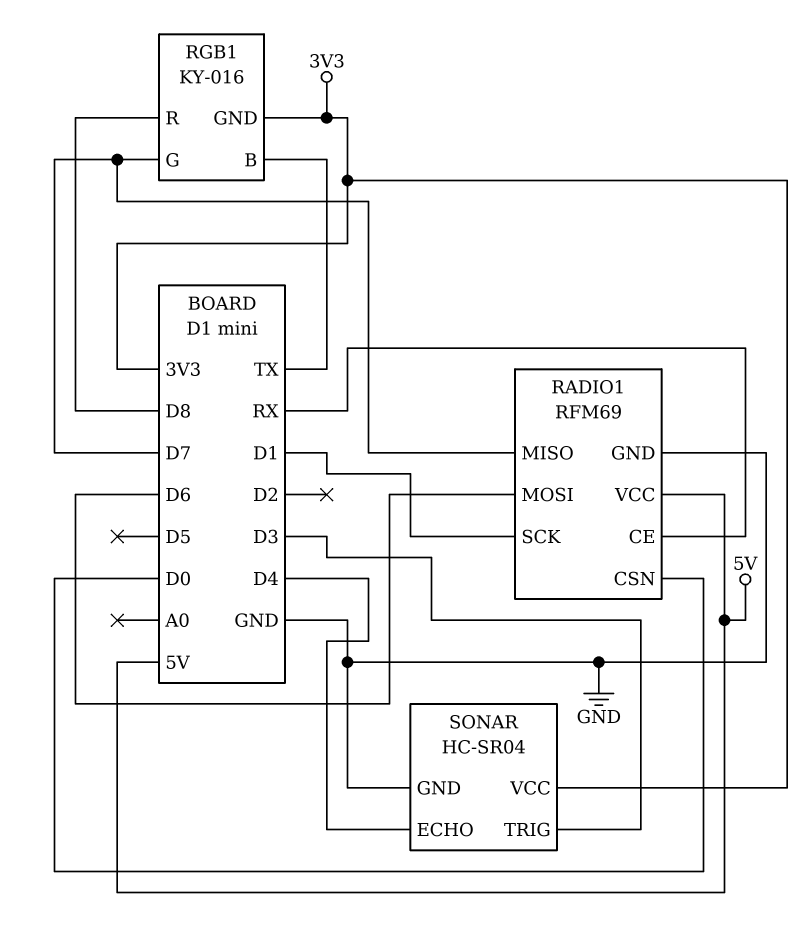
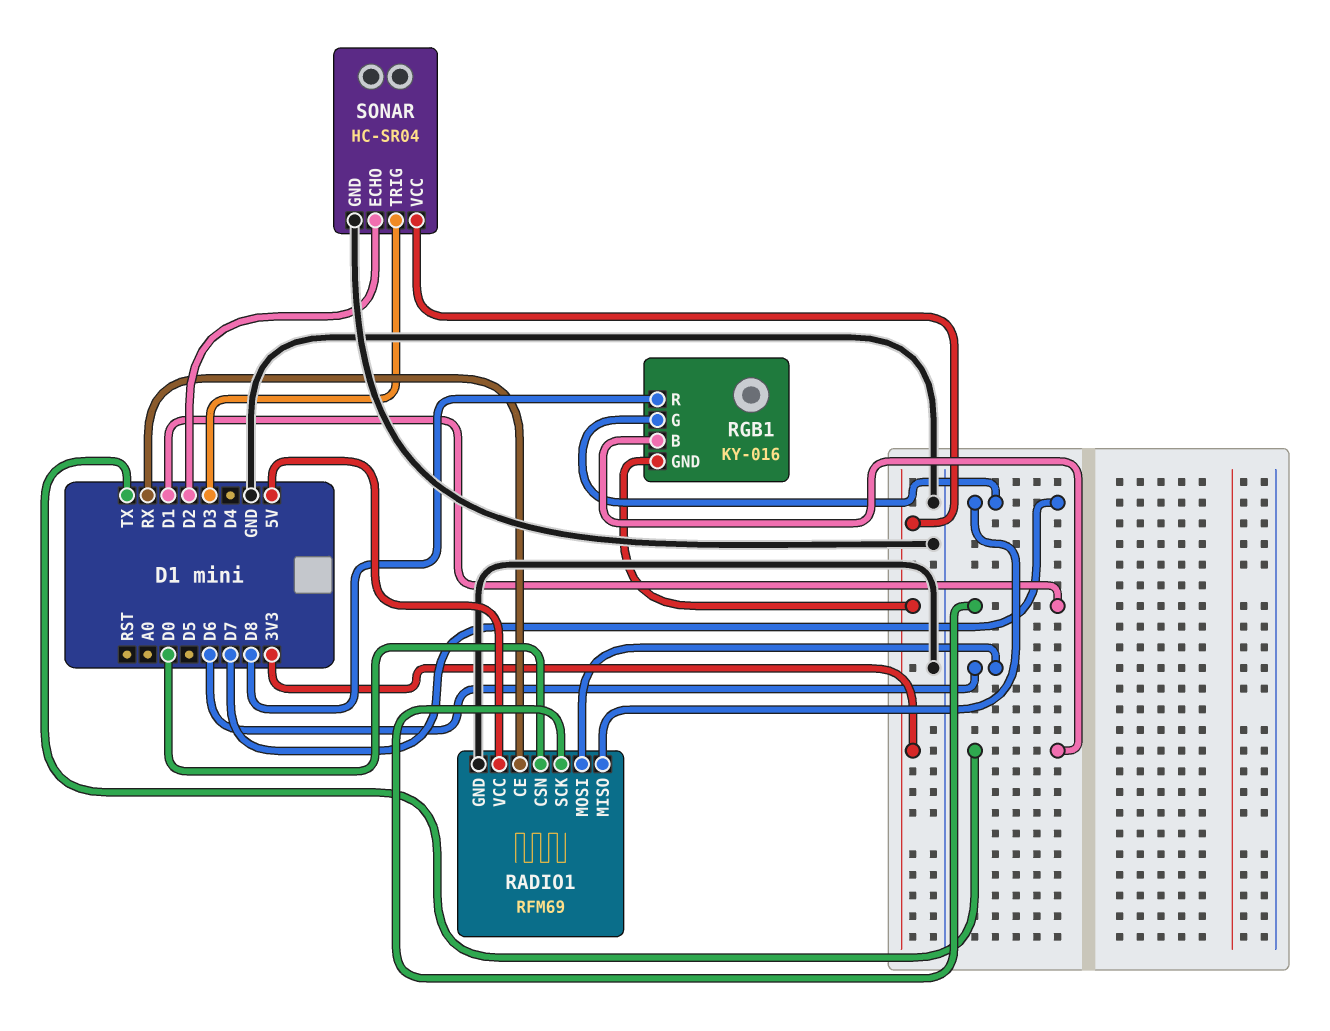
SONAR pin ECHO: D4 -> D2

